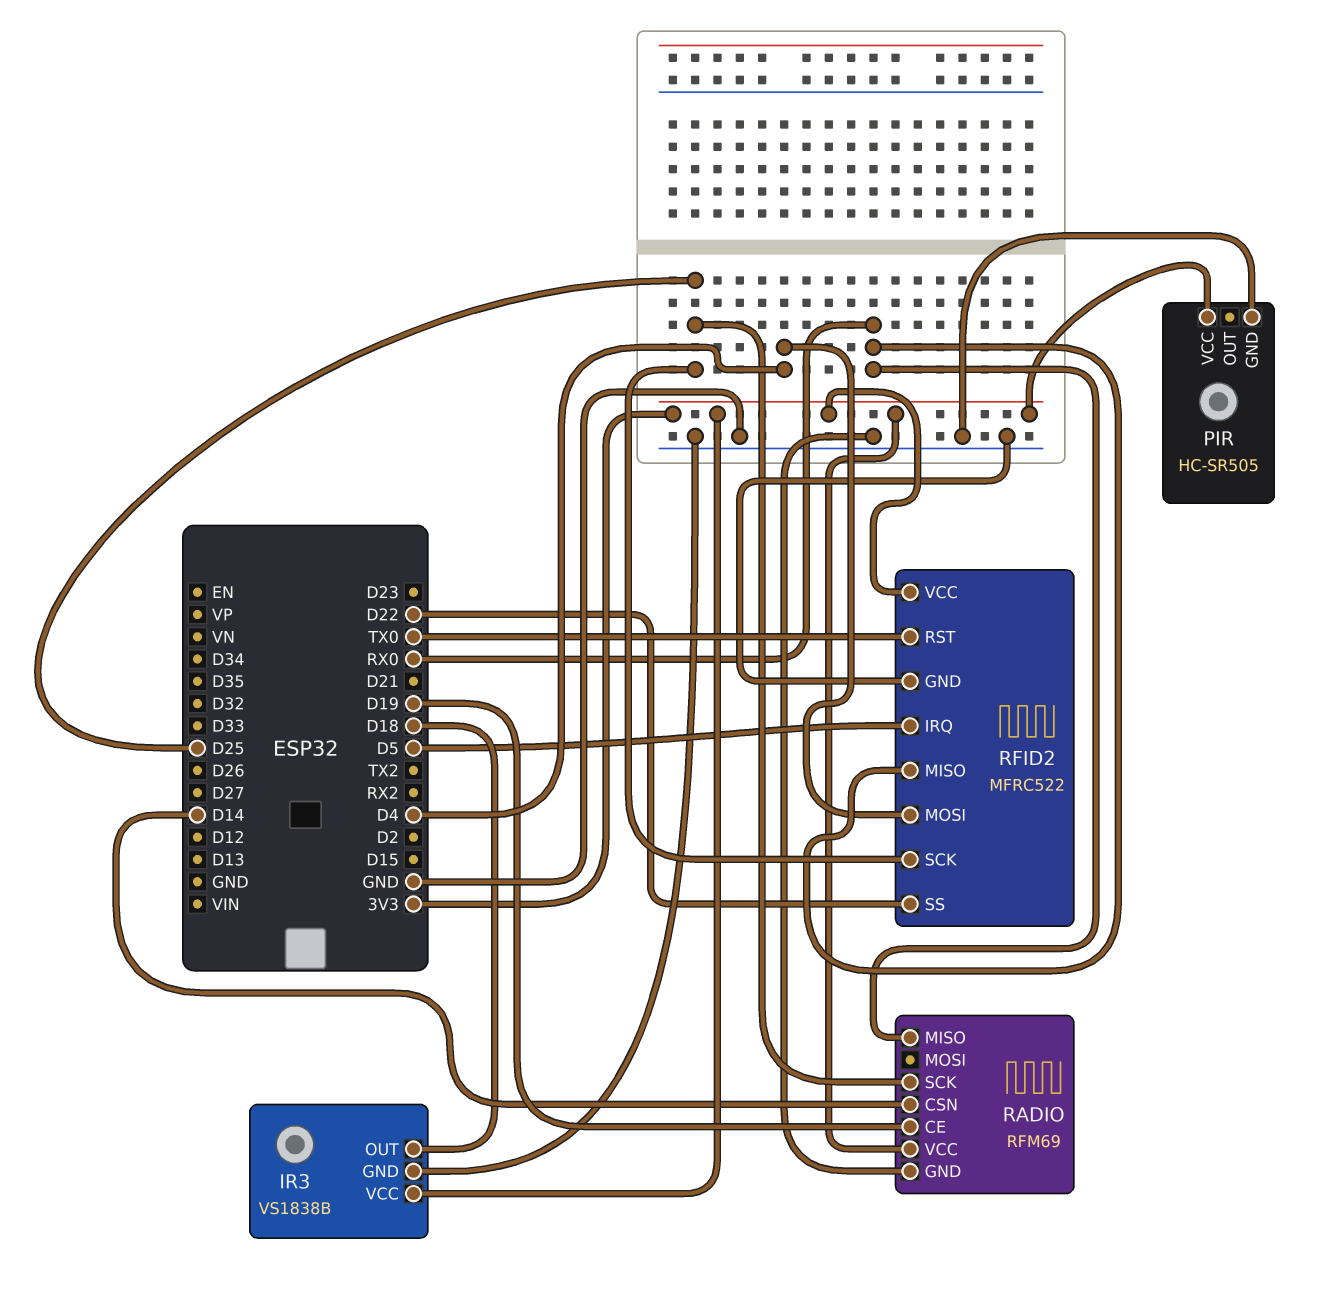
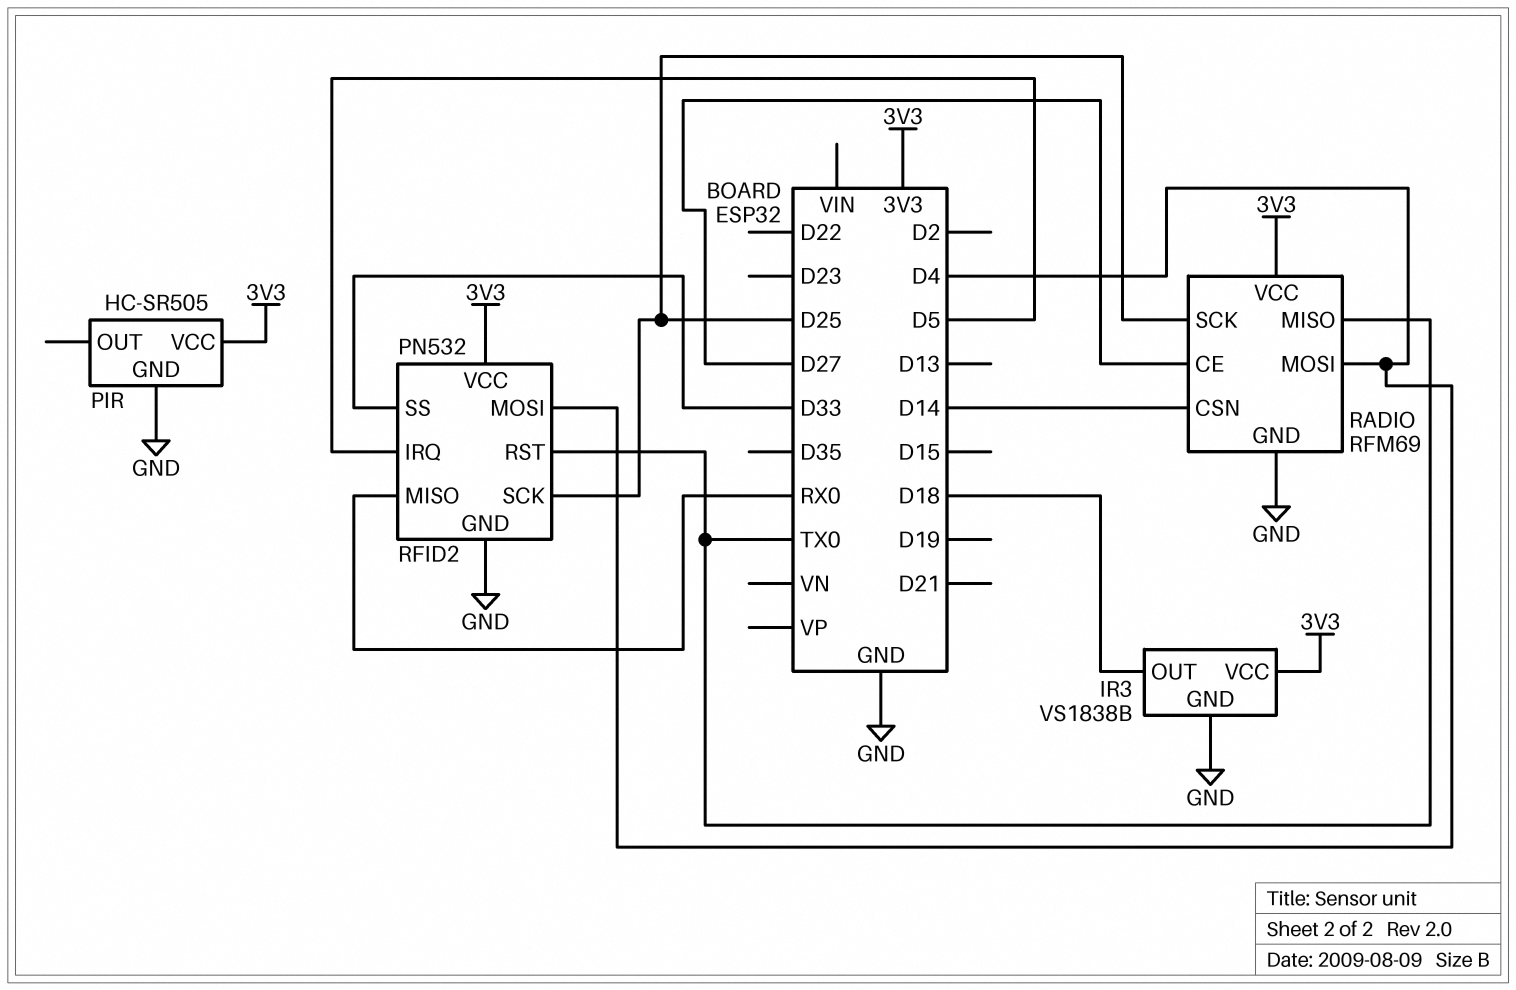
RADIO pin CE: D19 -> D27
RADIO pin MISO: RX0 -> TX0
RADIO pin MOSI: none -> D4
RFID2: MFRC522 -> PN532
RFID2 pin SS: D22 -> D33

